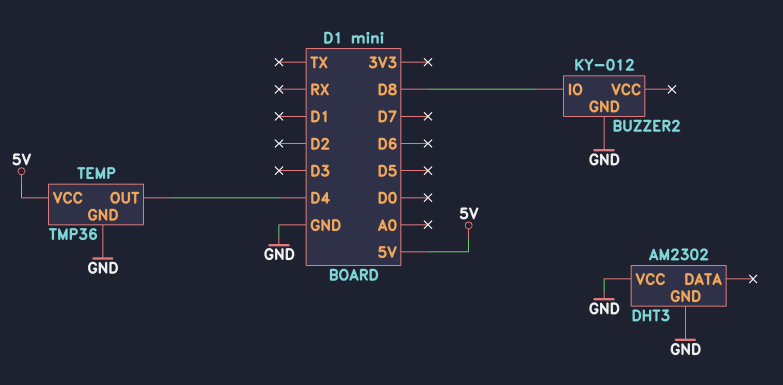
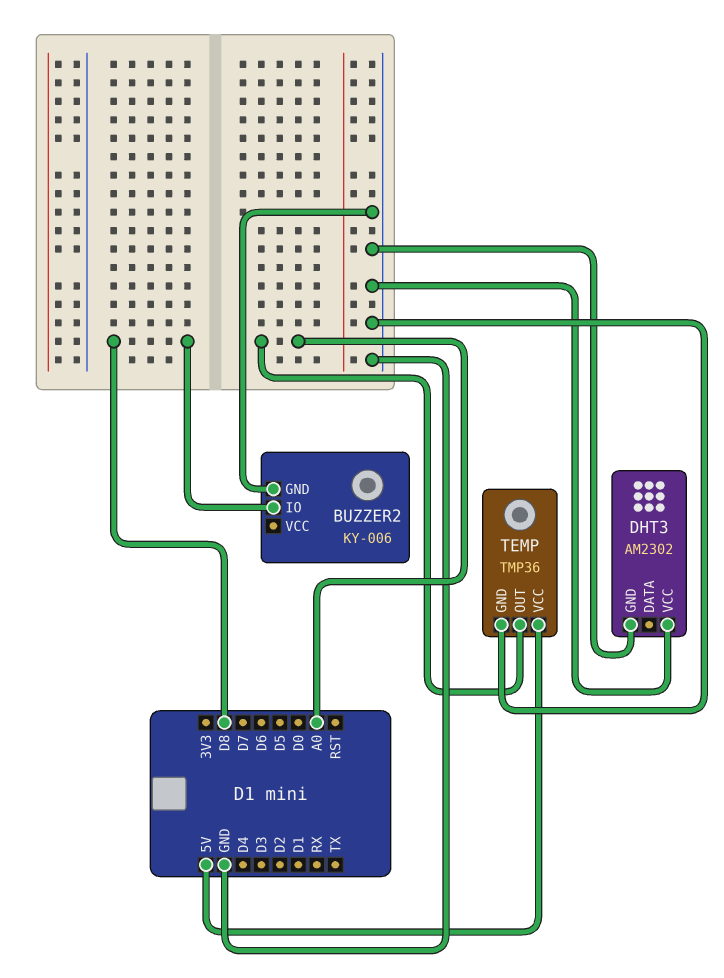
BUZZER2: KY-012 -> KY-006
TEMP pin OUT: D4 -> A0

